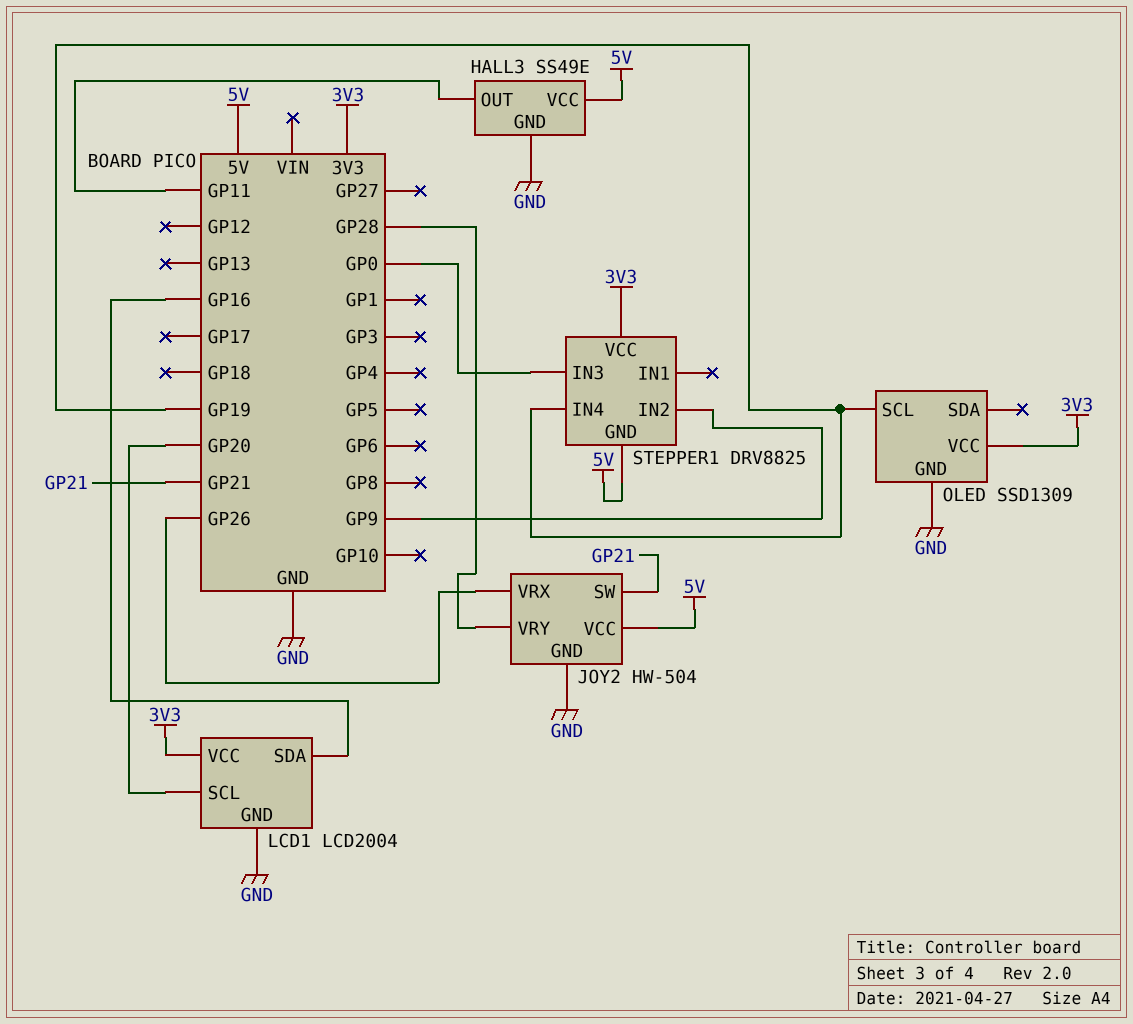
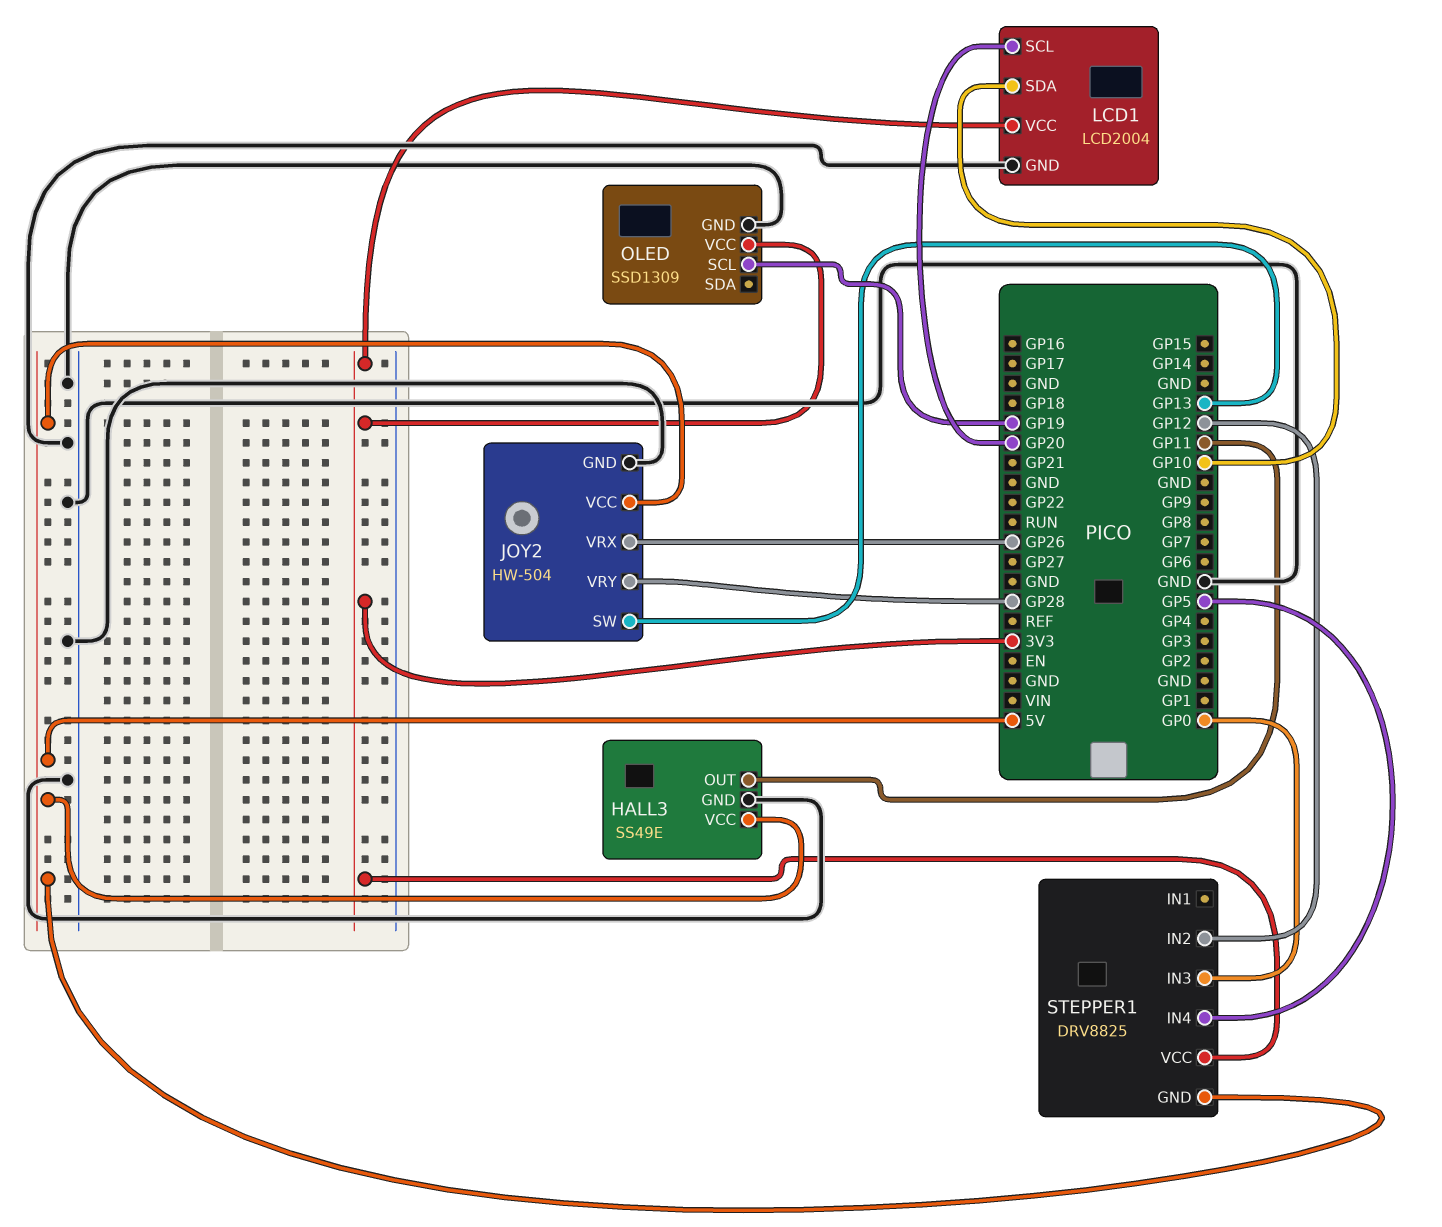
JOY2 pin SW: GP21 -> GP13
LCD1 pin SDA: GP16 -> GP10
STEPPER1 pin IN2: GP9 -> GP12
STEPPER1 pin IN4: GP19 -> GP5

